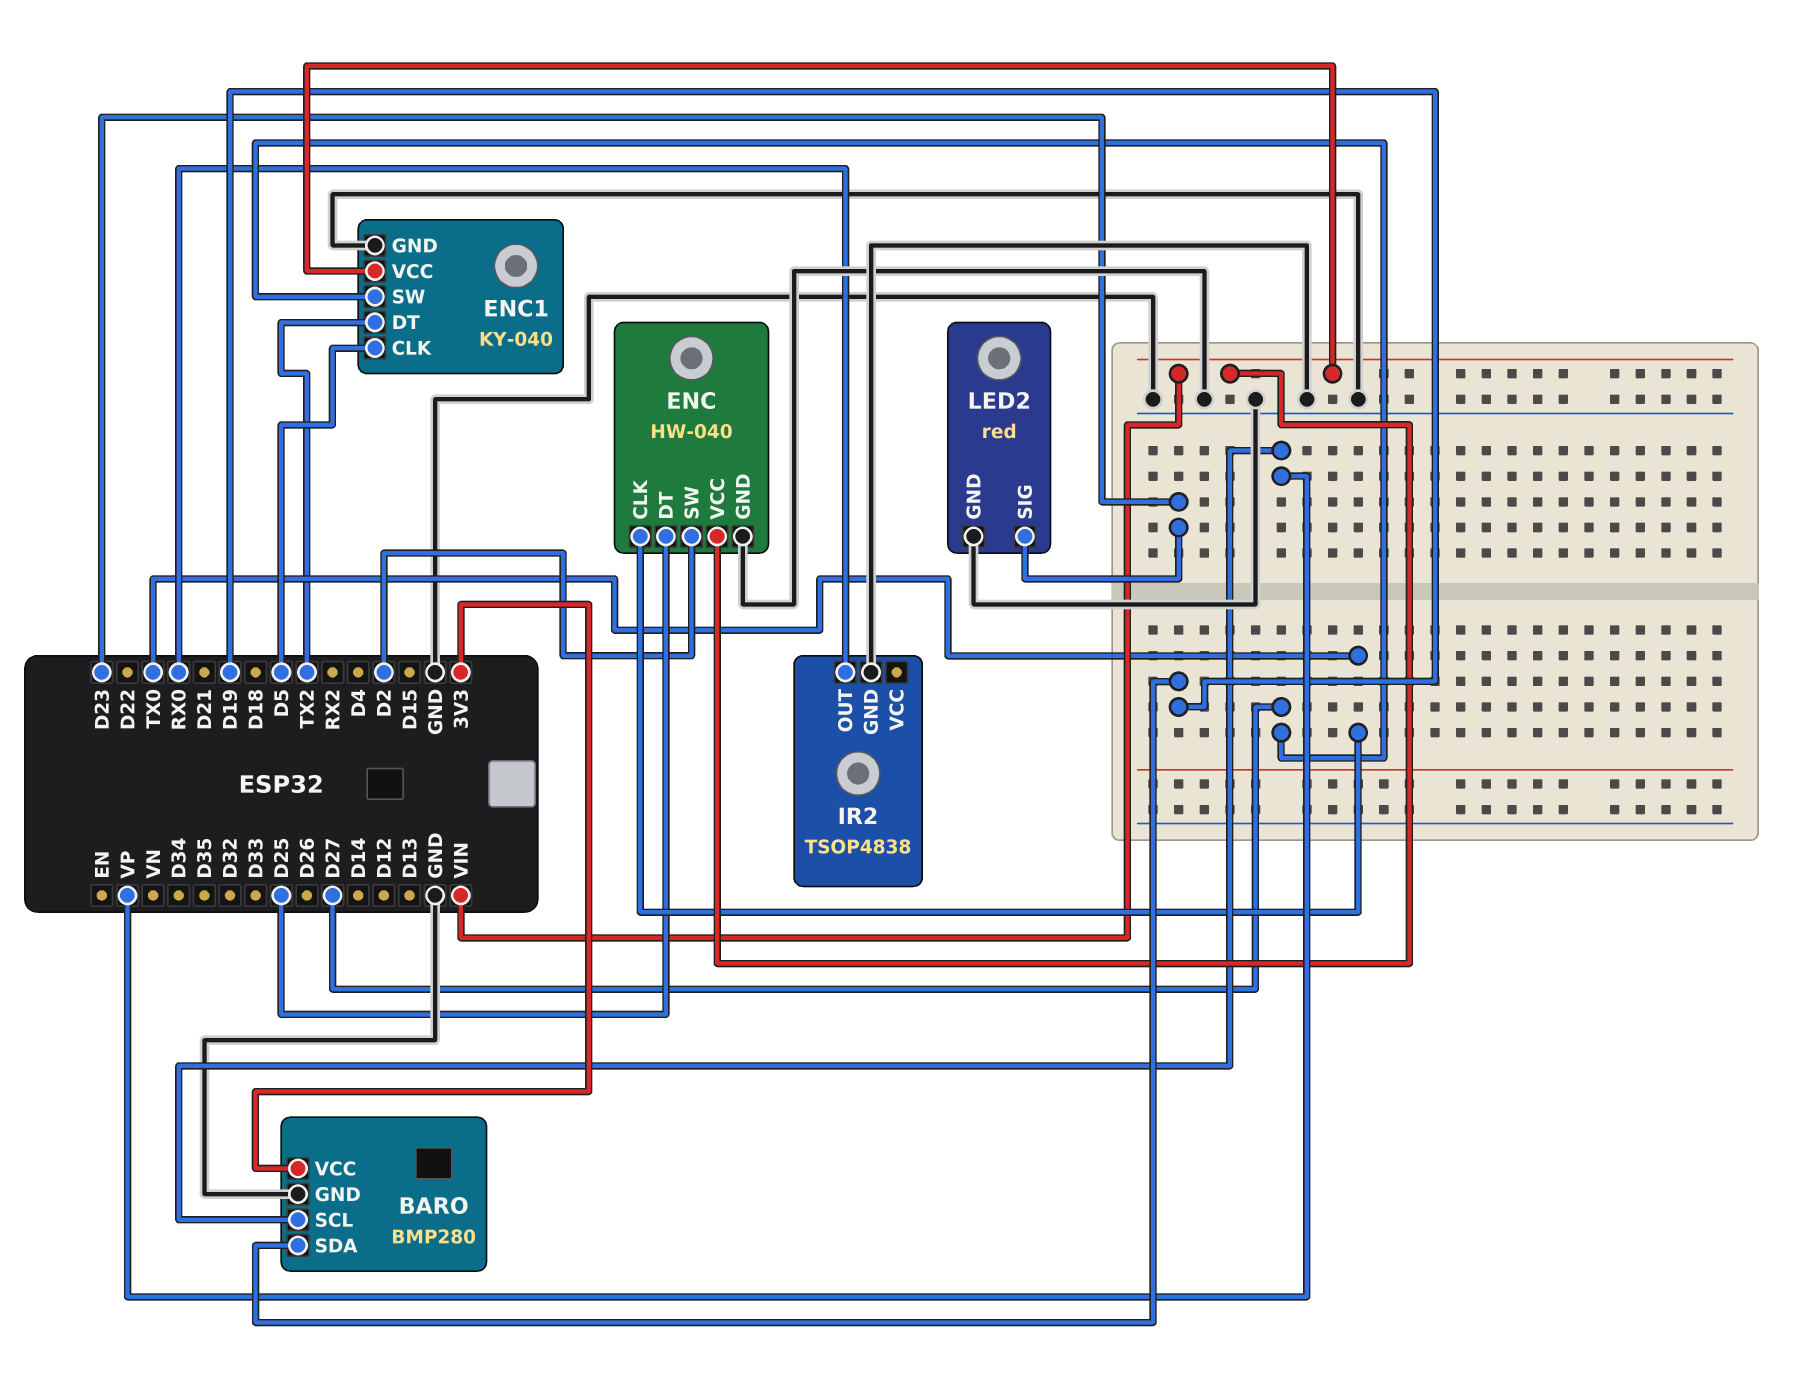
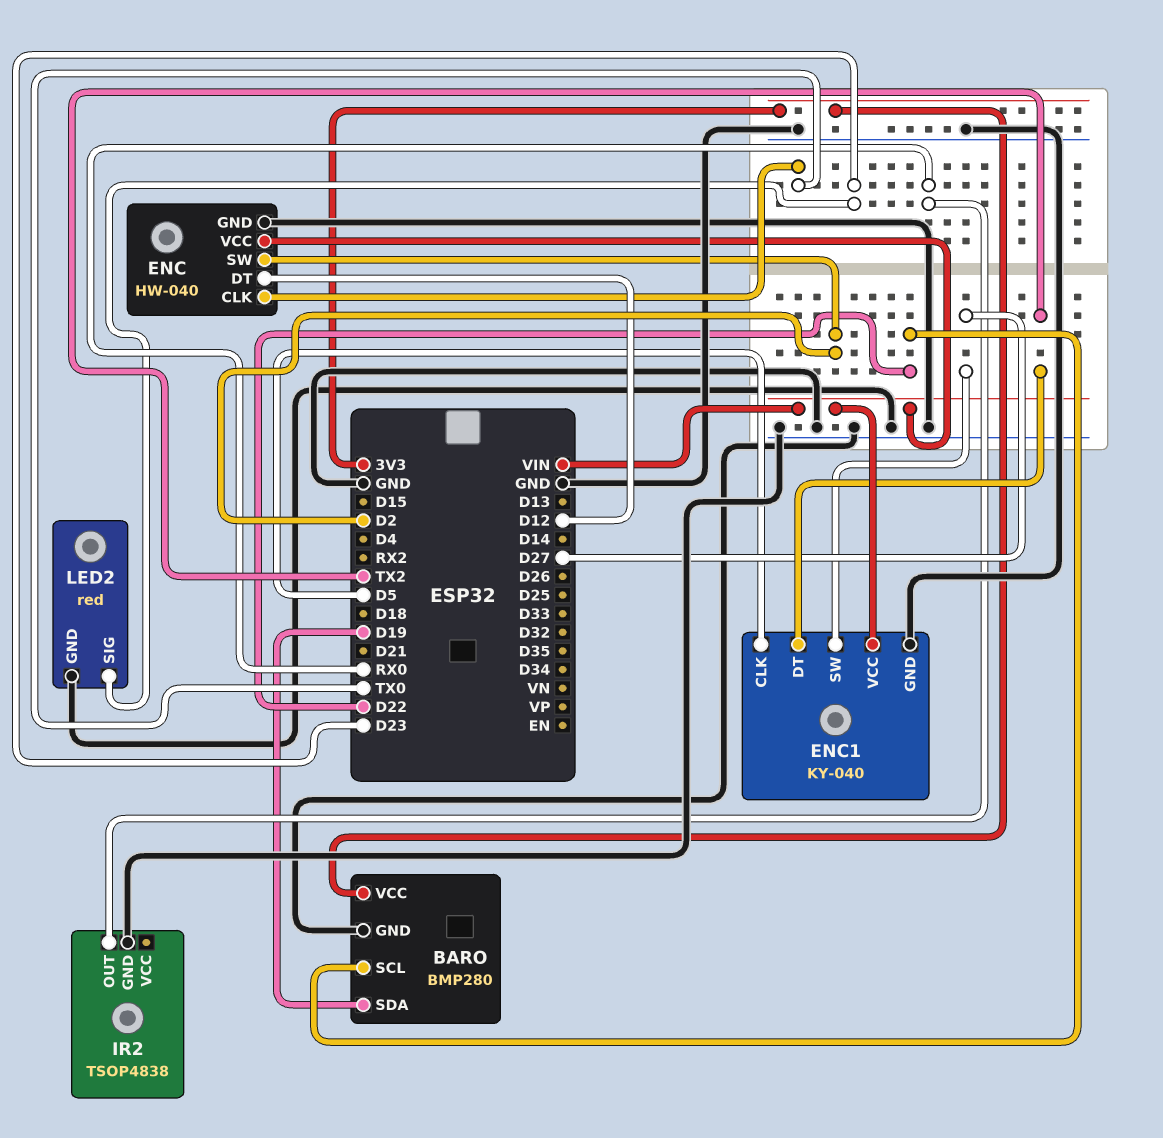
BARO pin SCL: VP -> D22
ENC pin DT: D25 -> D12

